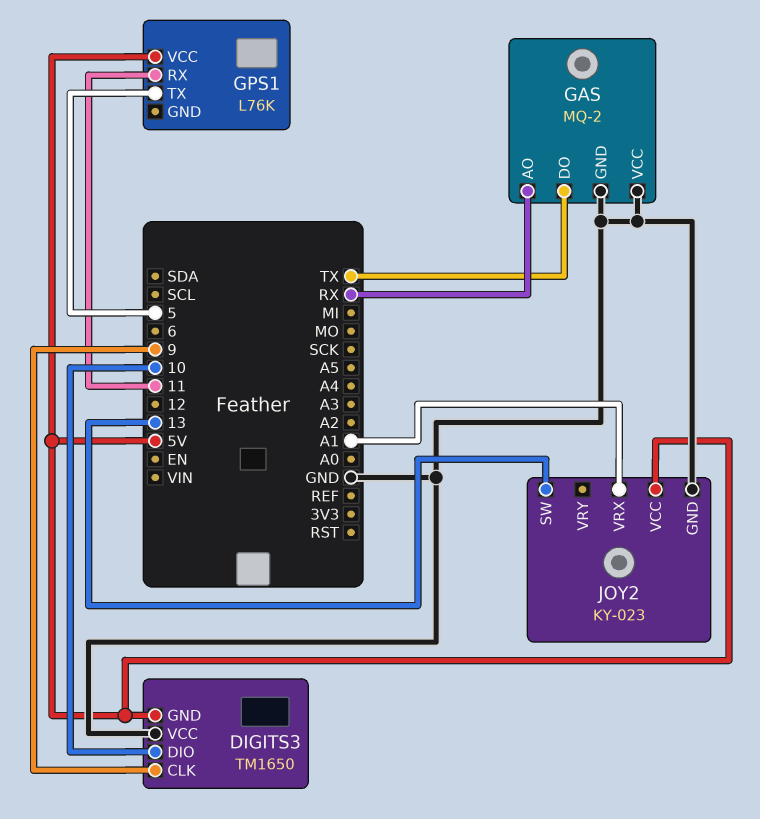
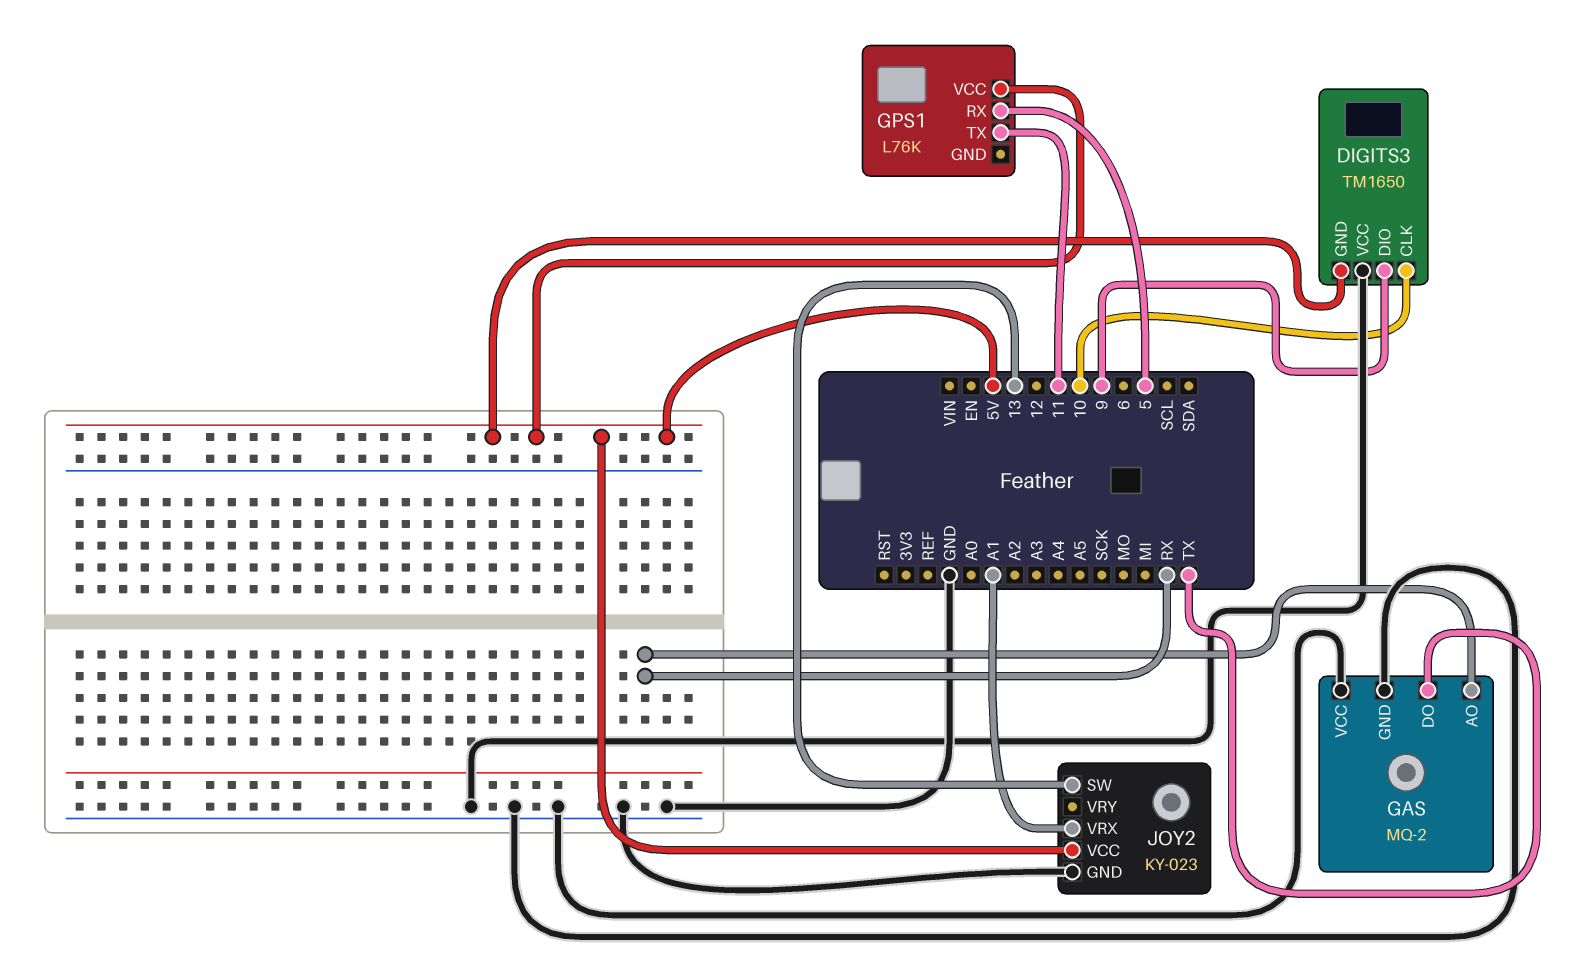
DIGITS3 pin CLK: 9 -> 10
DIGITS3 pin DIO: 10 -> 9
GPS1 pin RX: 11 -> 5
GPS1 pin TX: 5 -> 11

